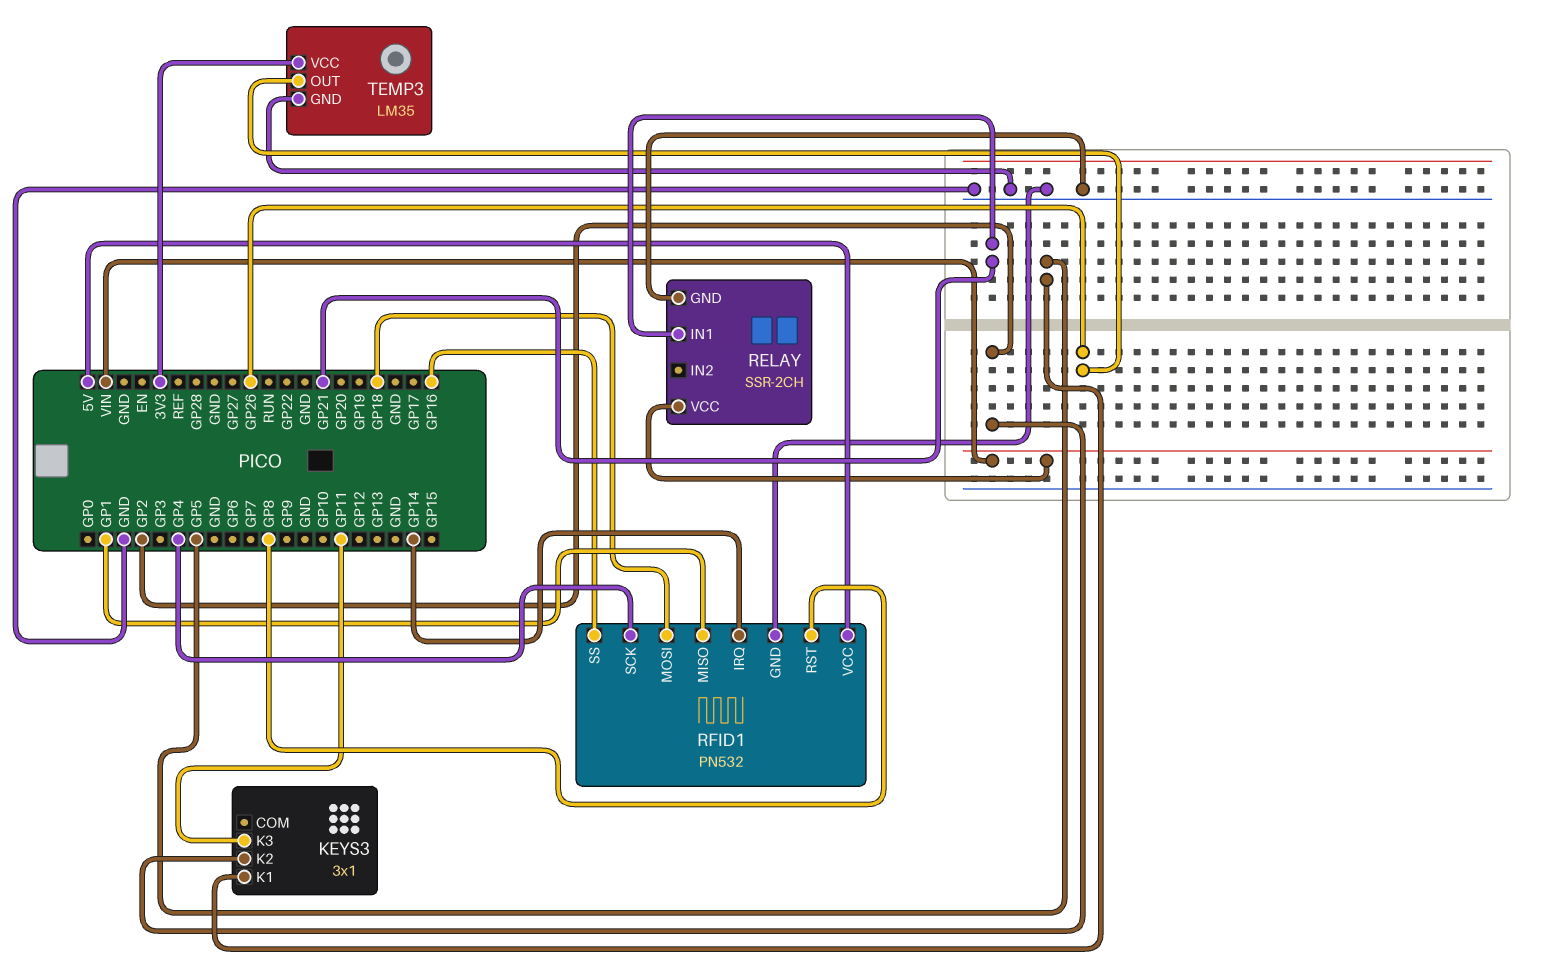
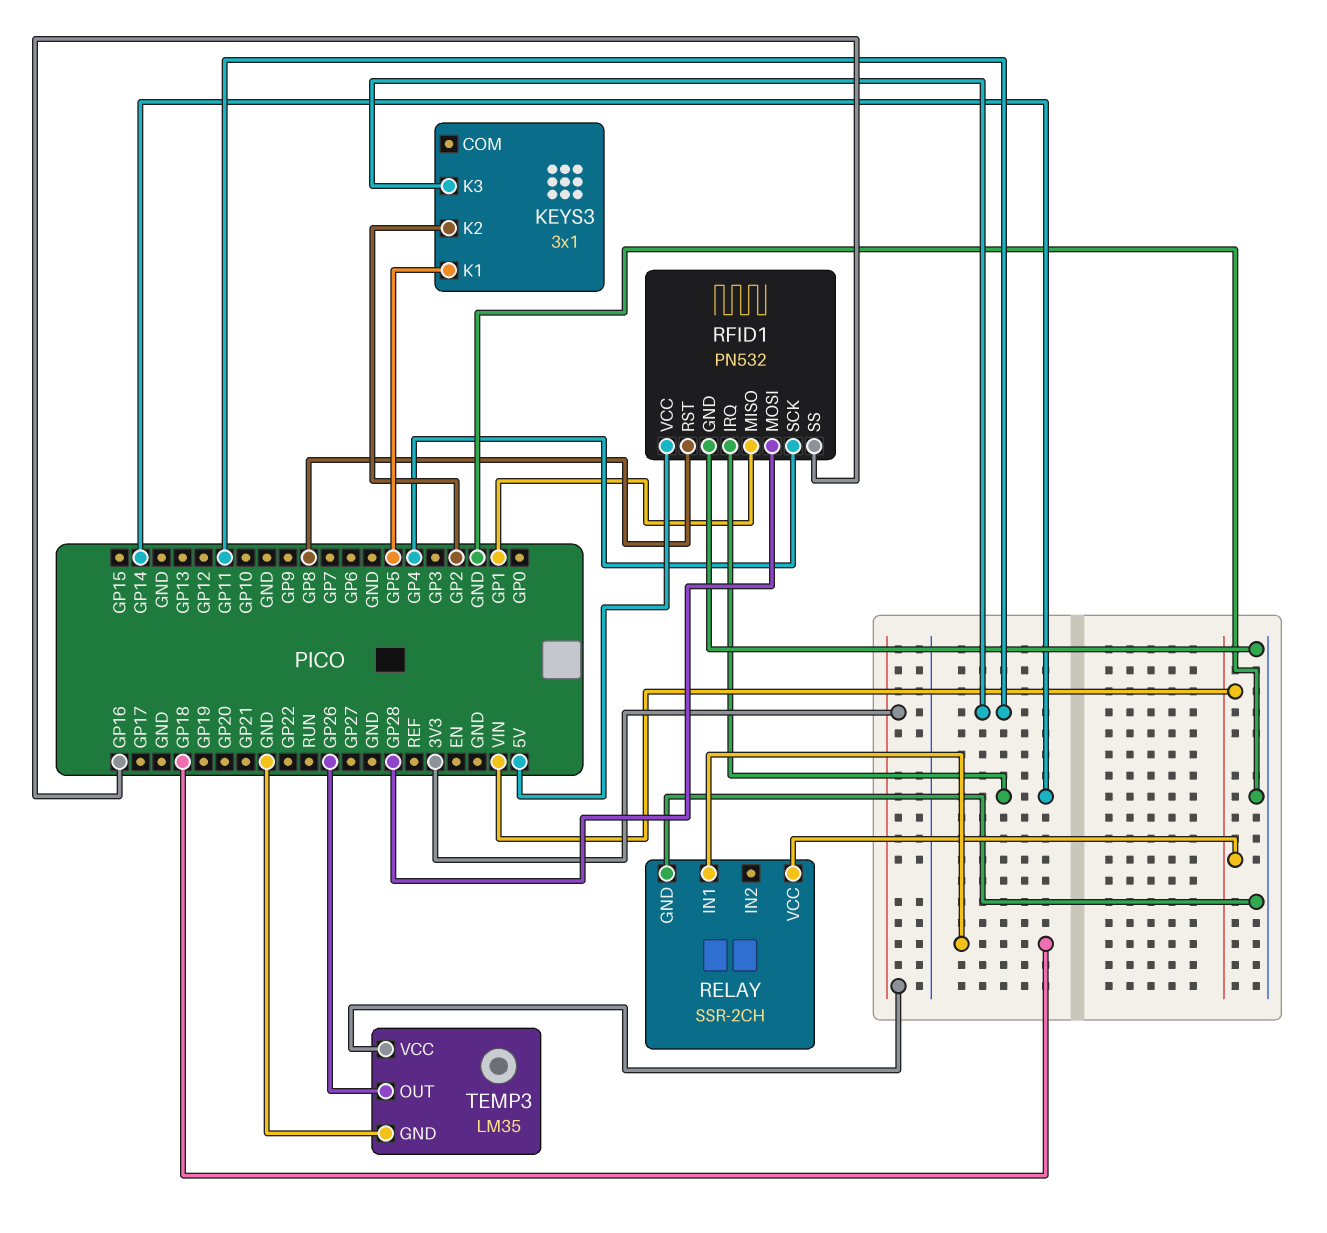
RELAY pin IN1: GP21 -> GP18
RFID1 pin MOSI: GP18 -> GP28

